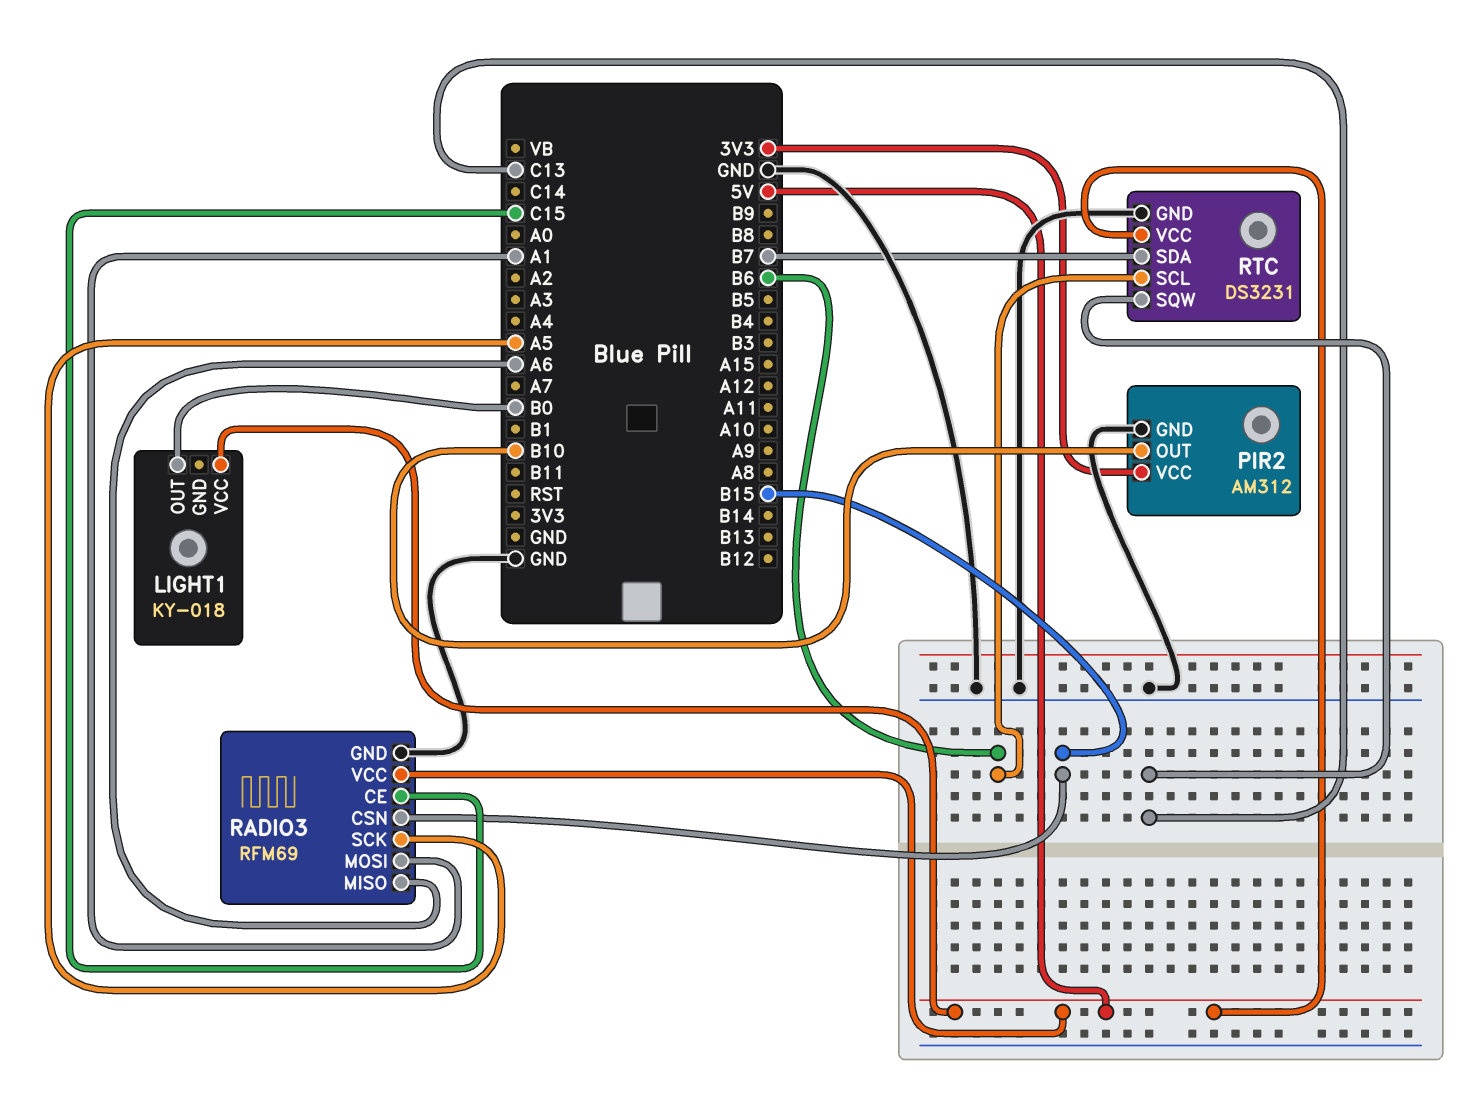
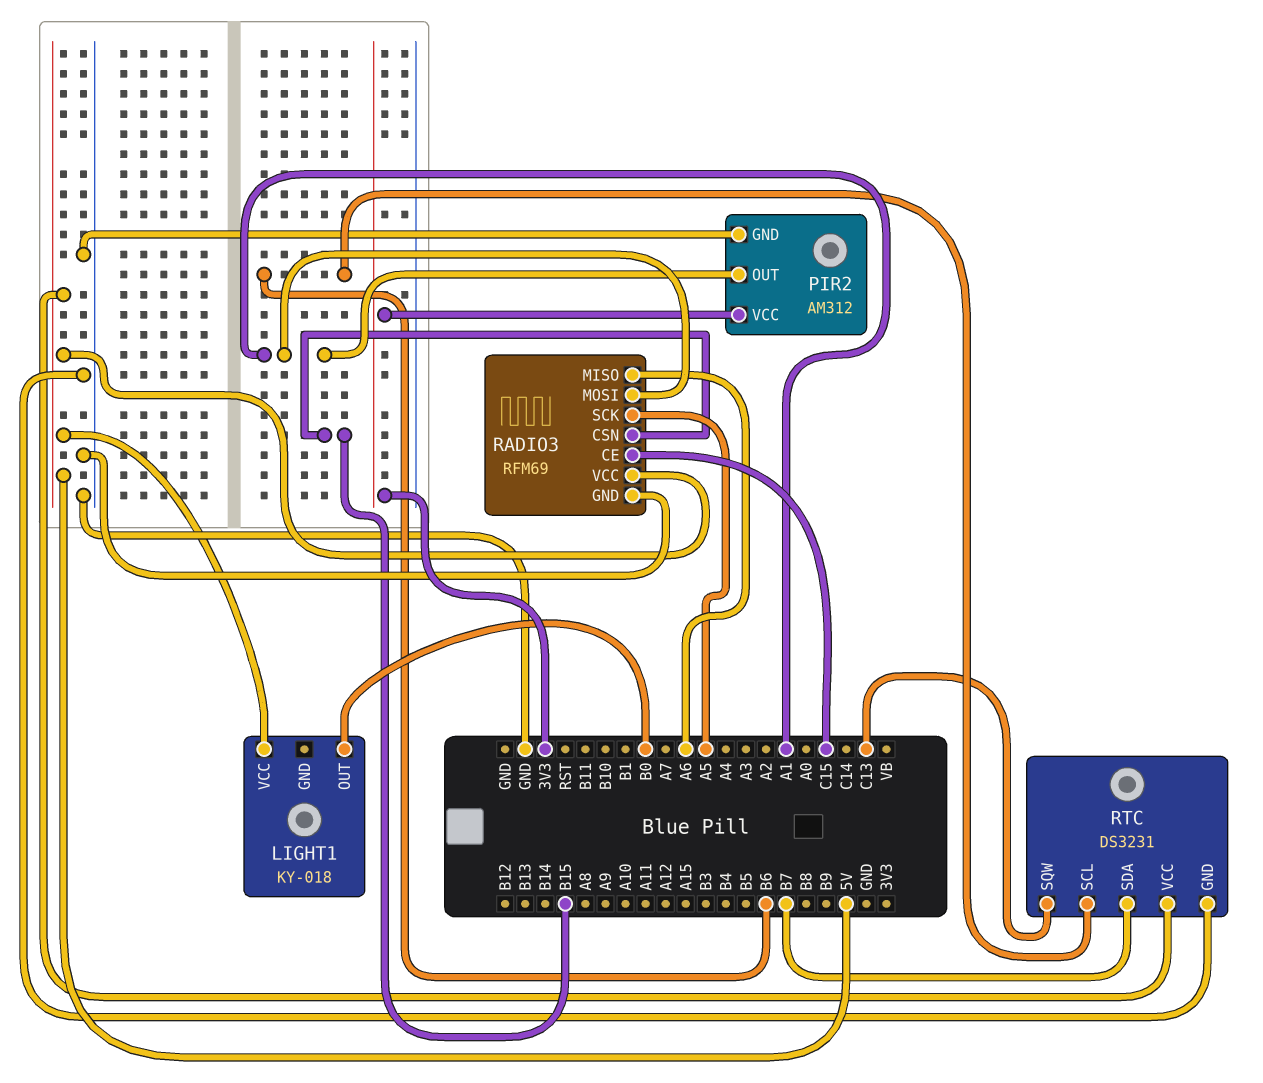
PIR2 pin OUT: B10 -> A1

